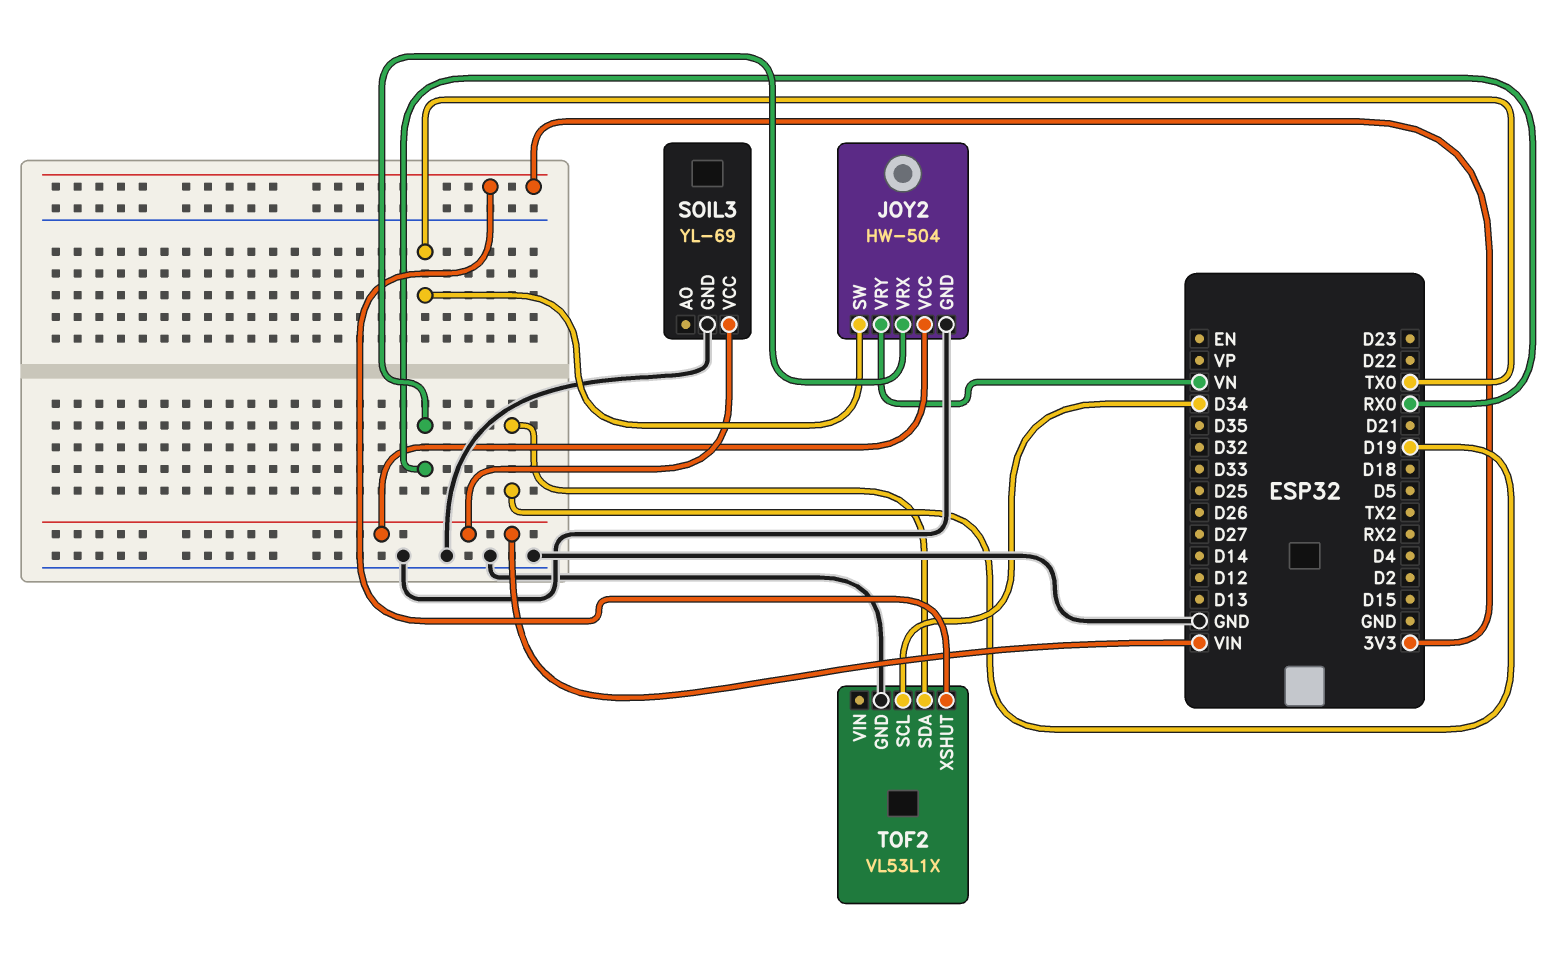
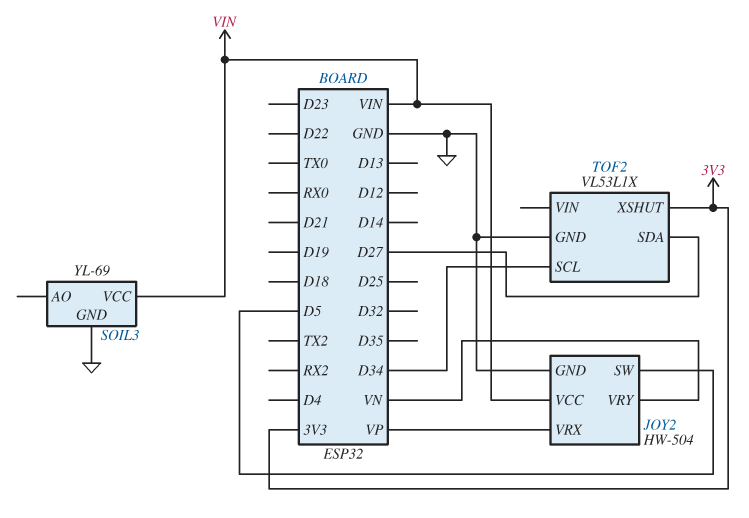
JOY2 pin SW: TX0 -> D5
JOY2 pin VRX: RX0 -> VP
TOF2 pin SDA: D19 -> D27

